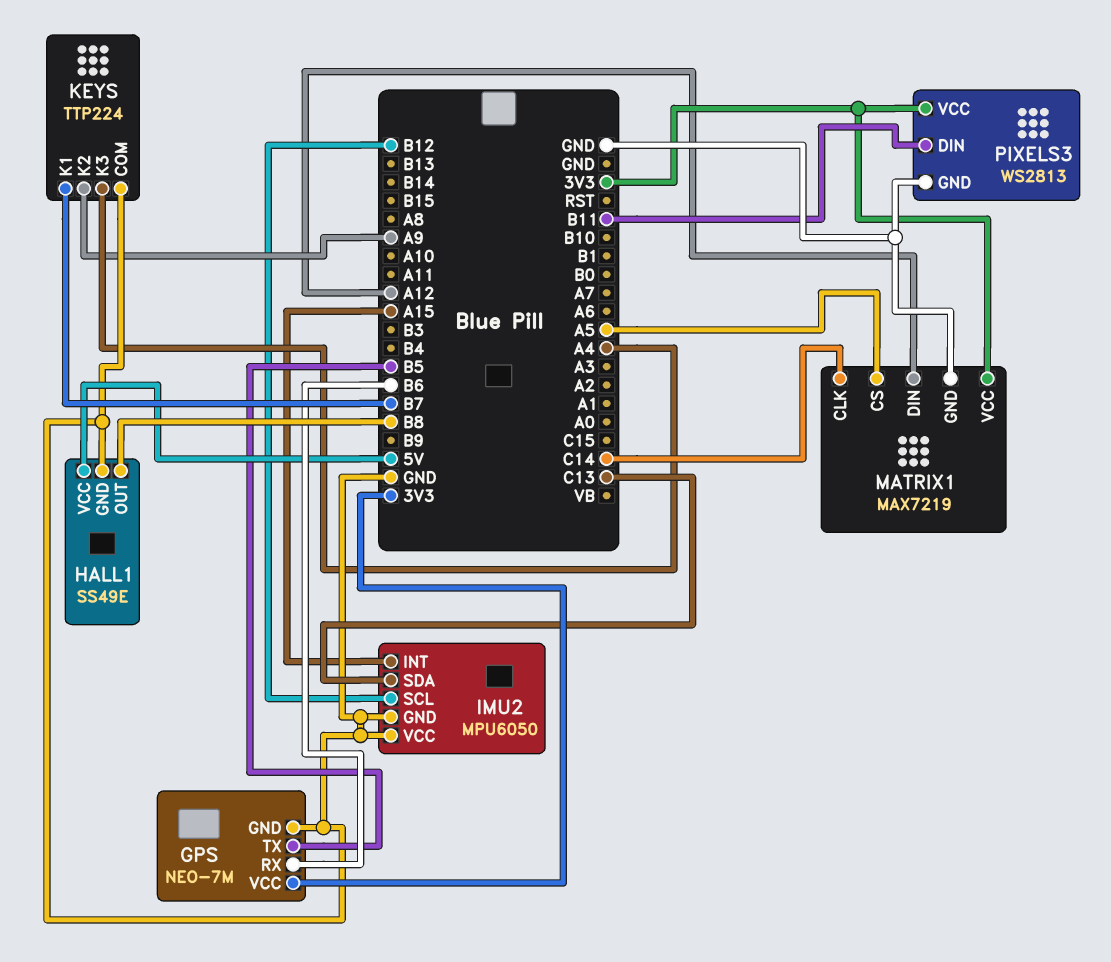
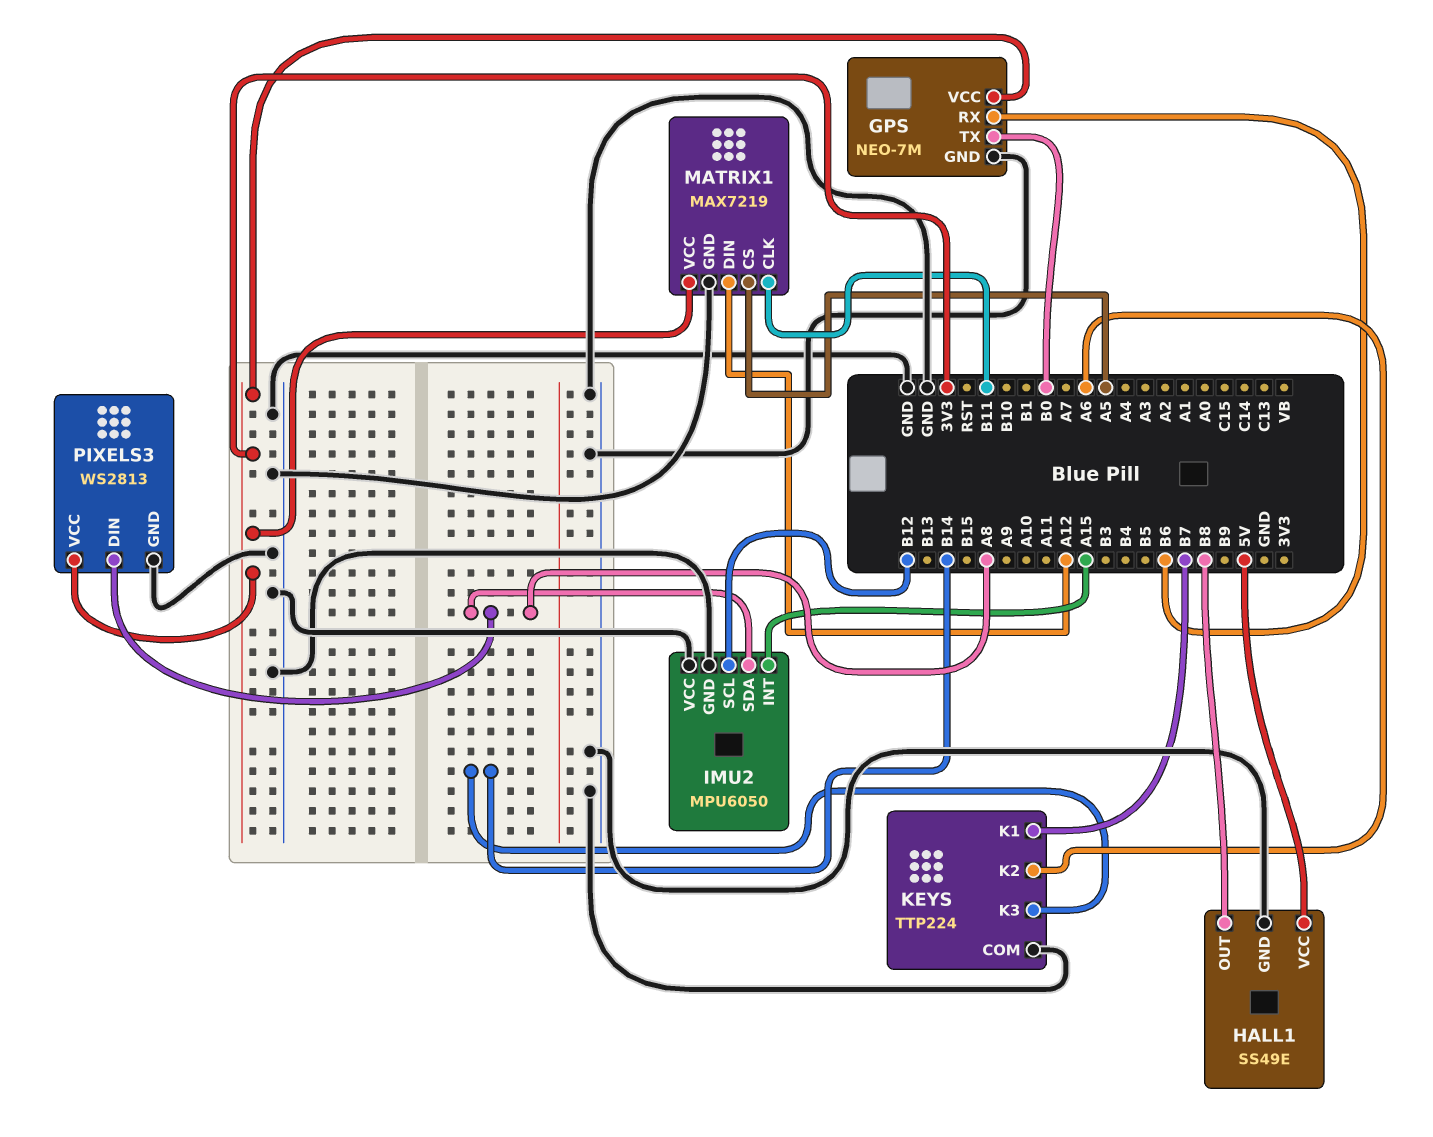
GPS pin TX: B5 -> B0
IMU2 pin SDA: C13 -> A8
KEYS pin K2: A9 -> A6
KEYS pin K3: A4 -> B14
MATRIX1 pin CLK: C14 -> B11
PIXELS3 pin DIN: B11 -> A8

